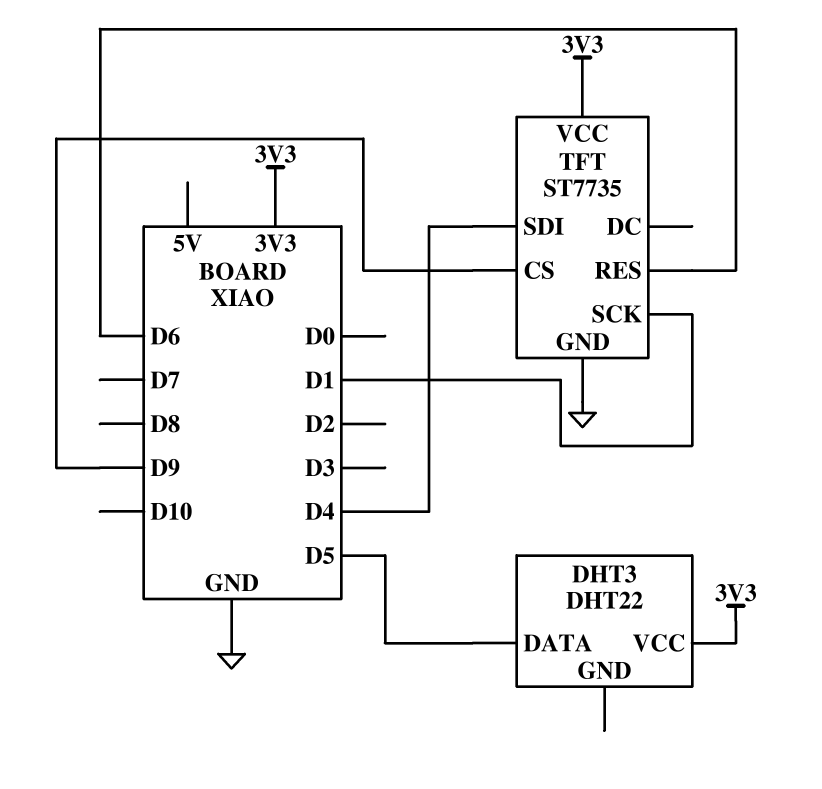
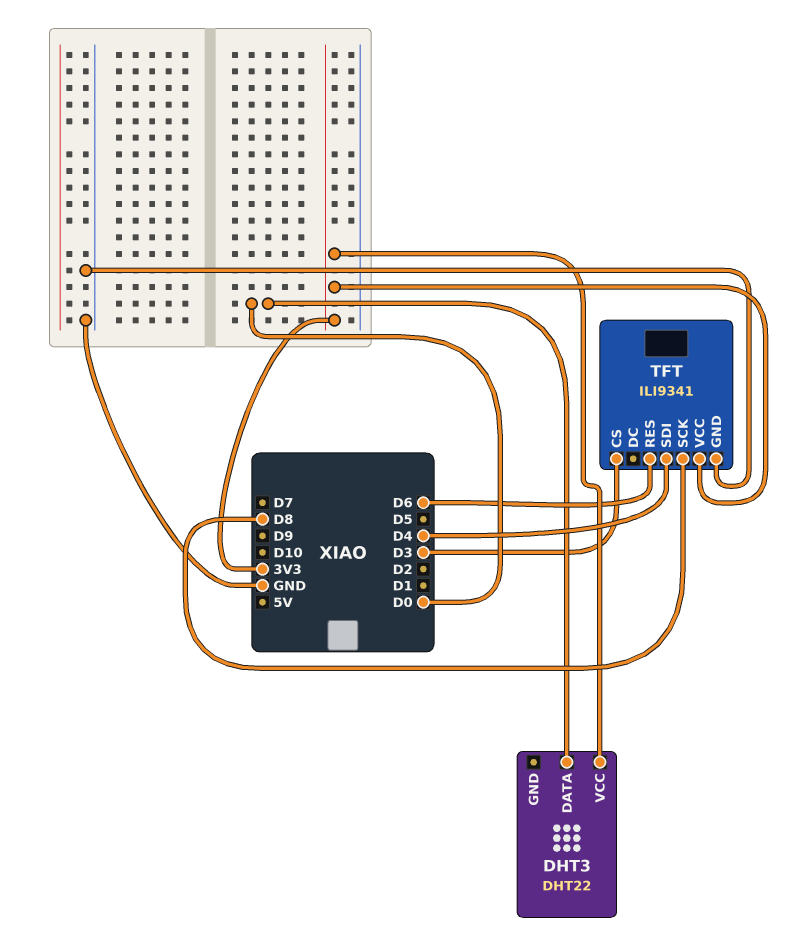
DHT3 pin DATA: D5 -> D0
TFT: ST7735 -> ILI9341
TFT pin CS: D9 -> D3
TFT pin SCK: D1 -> D8

